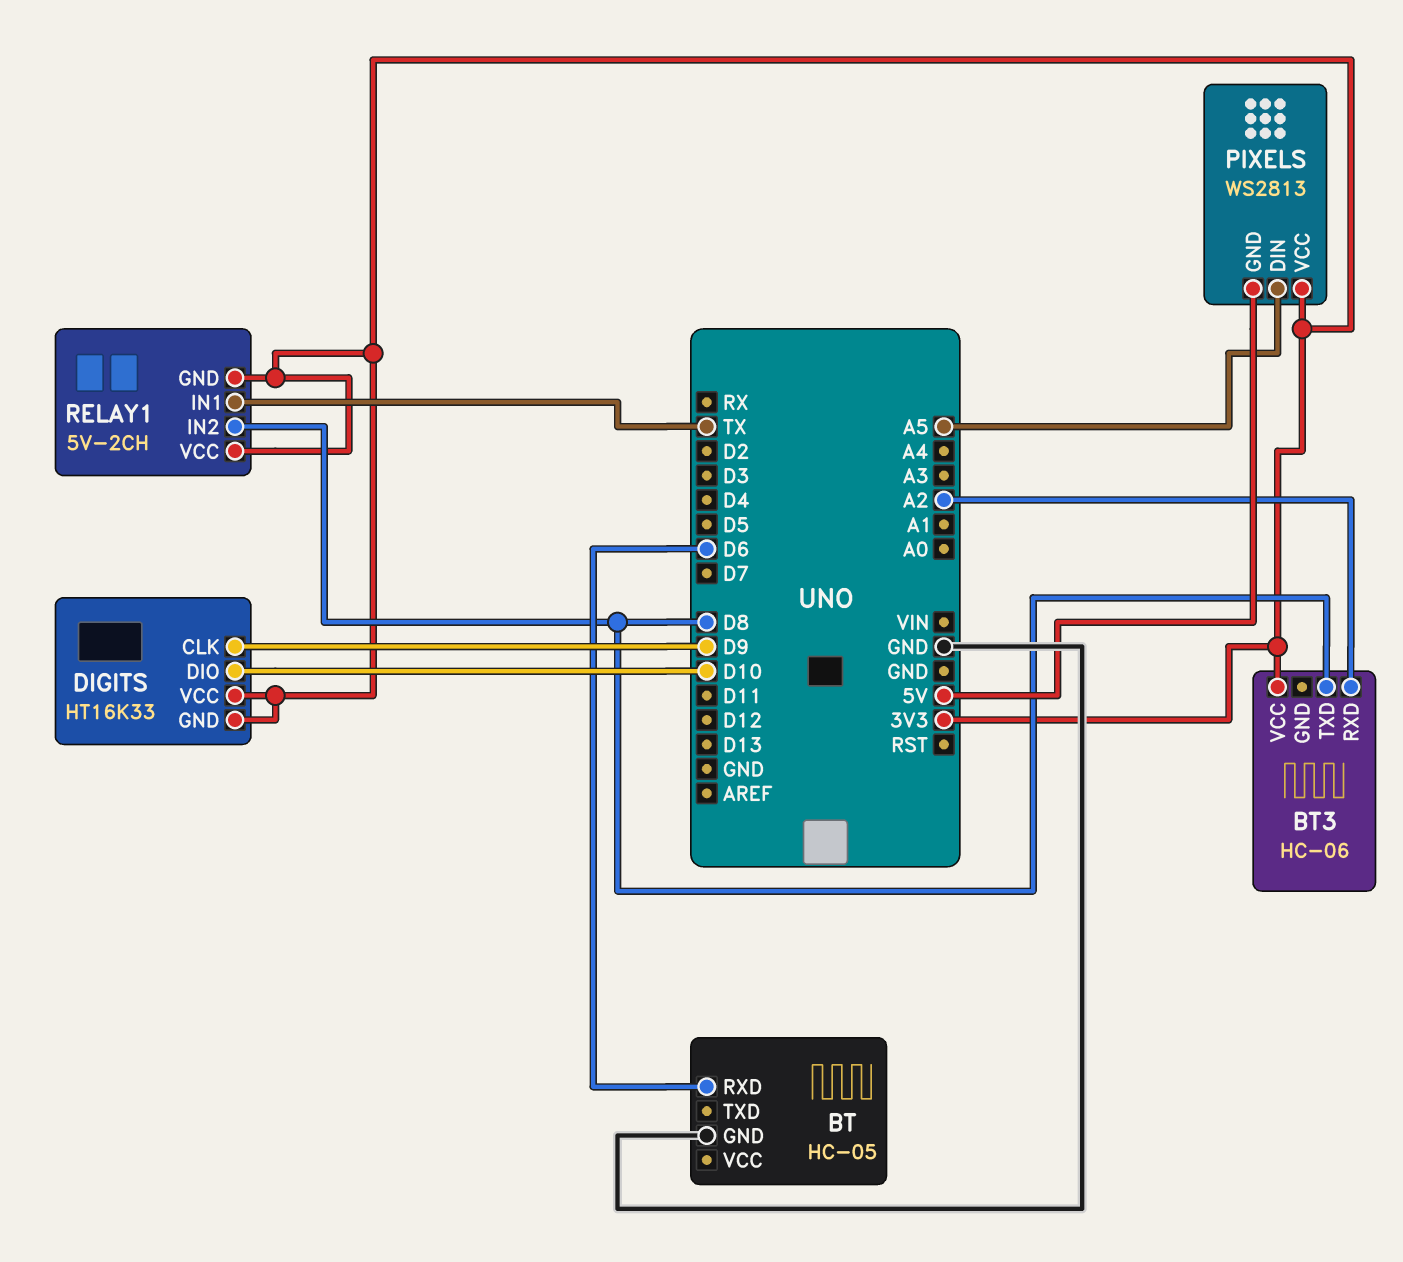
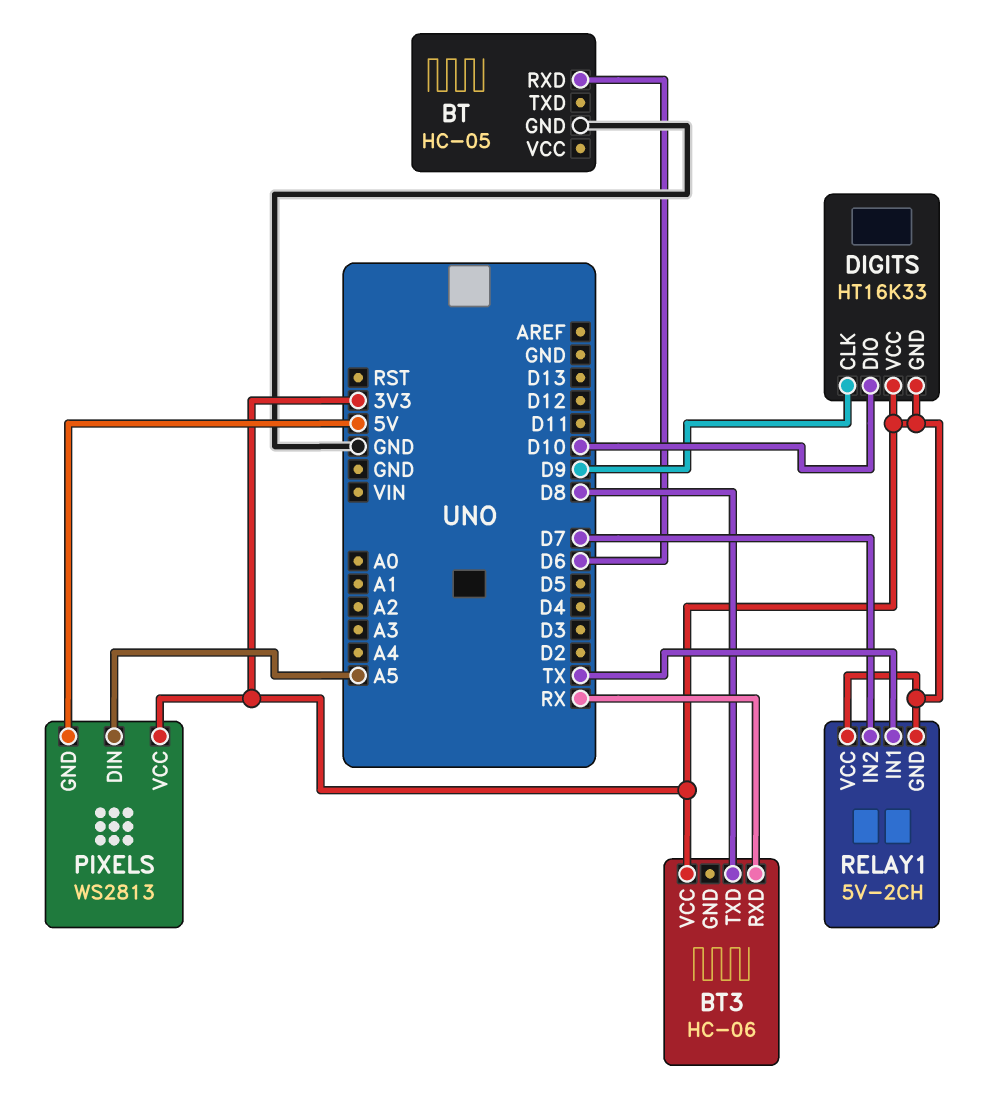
BT3 pin RXD: A2 -> RX
RELAY1 pin IN2: D8 -> D7

